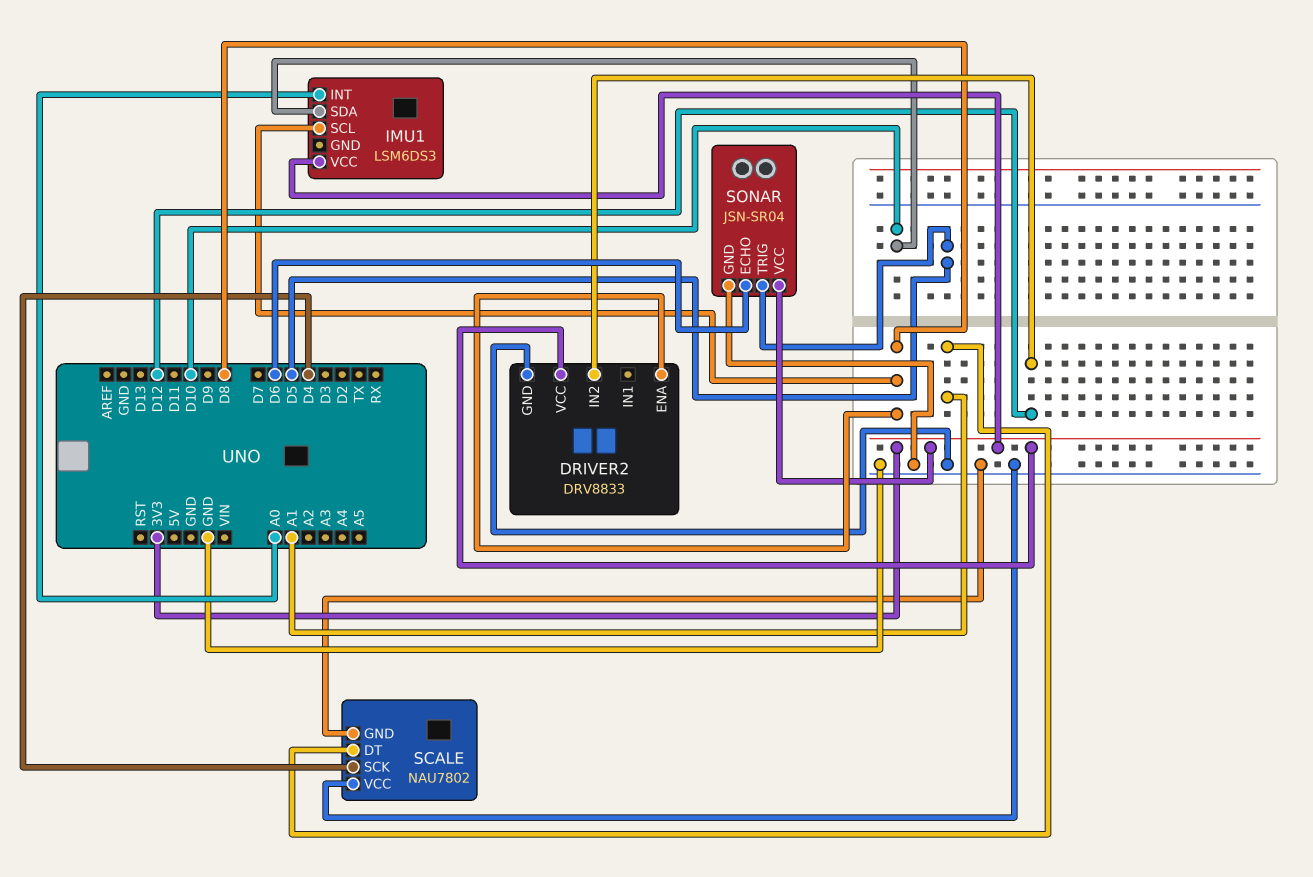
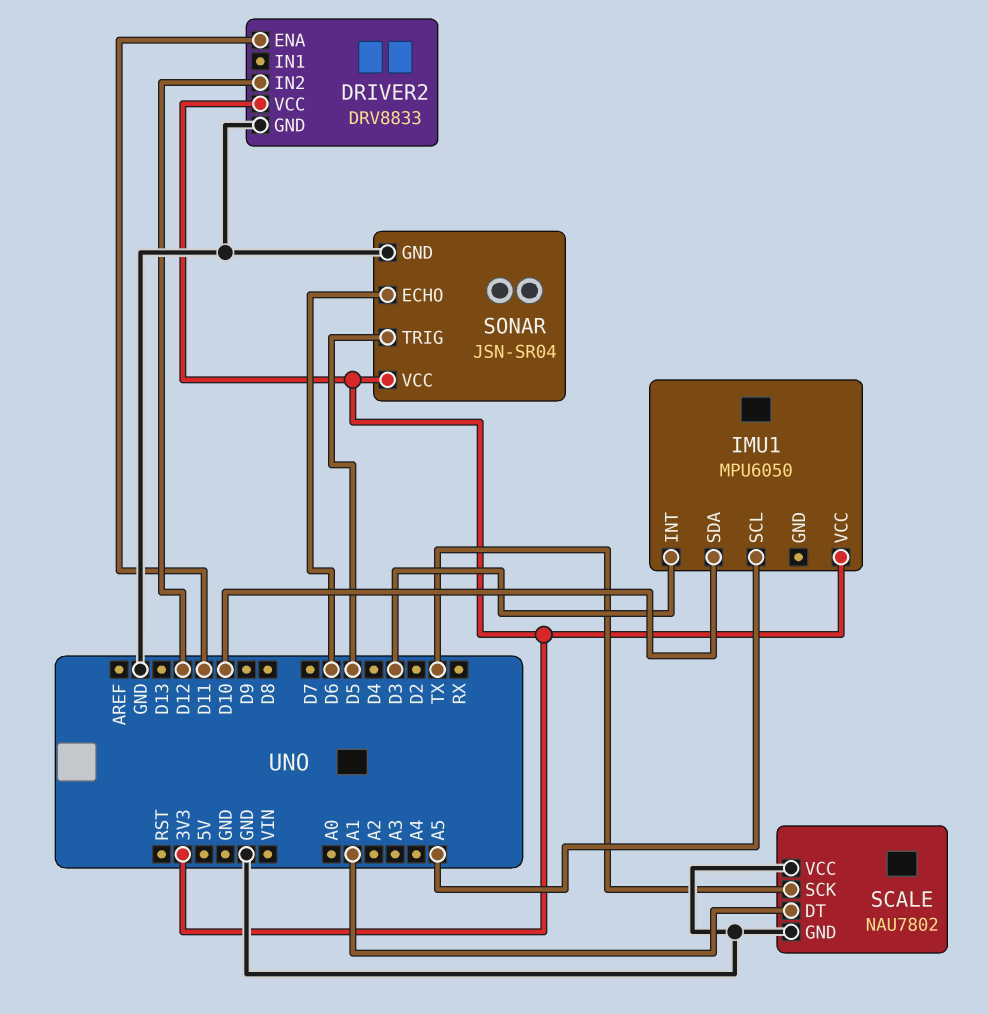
DRIVER2 pin ENA: D8 -> D11
IMU1: LSM6DS3 -> MPU6050
IMU1 pin INT: A0 -> D3
IMU1 pin SCL: D8 -> A5
SCALE pin SCK: D4 -> TX

